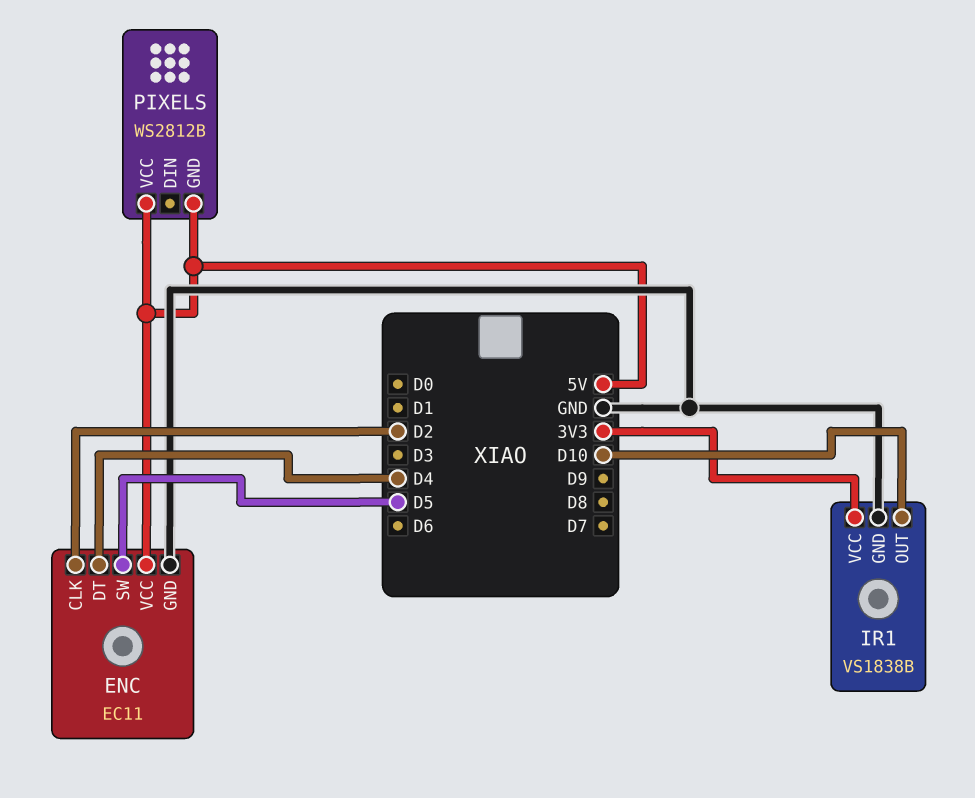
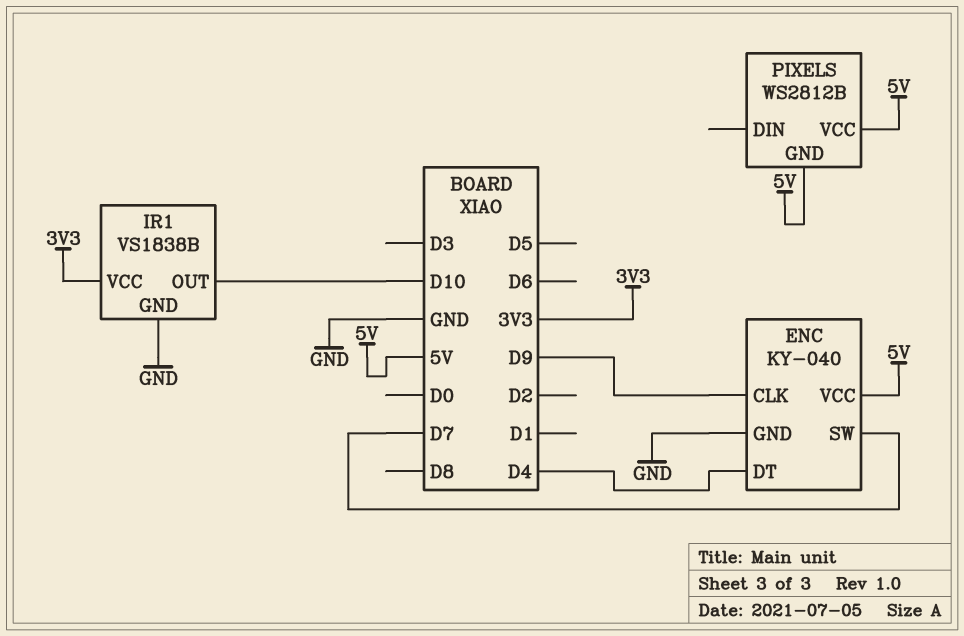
ENC: EC11 -> KY-040
ENC pin CLK: D2 -> D9
ENC pin SW: D5 -> D7

